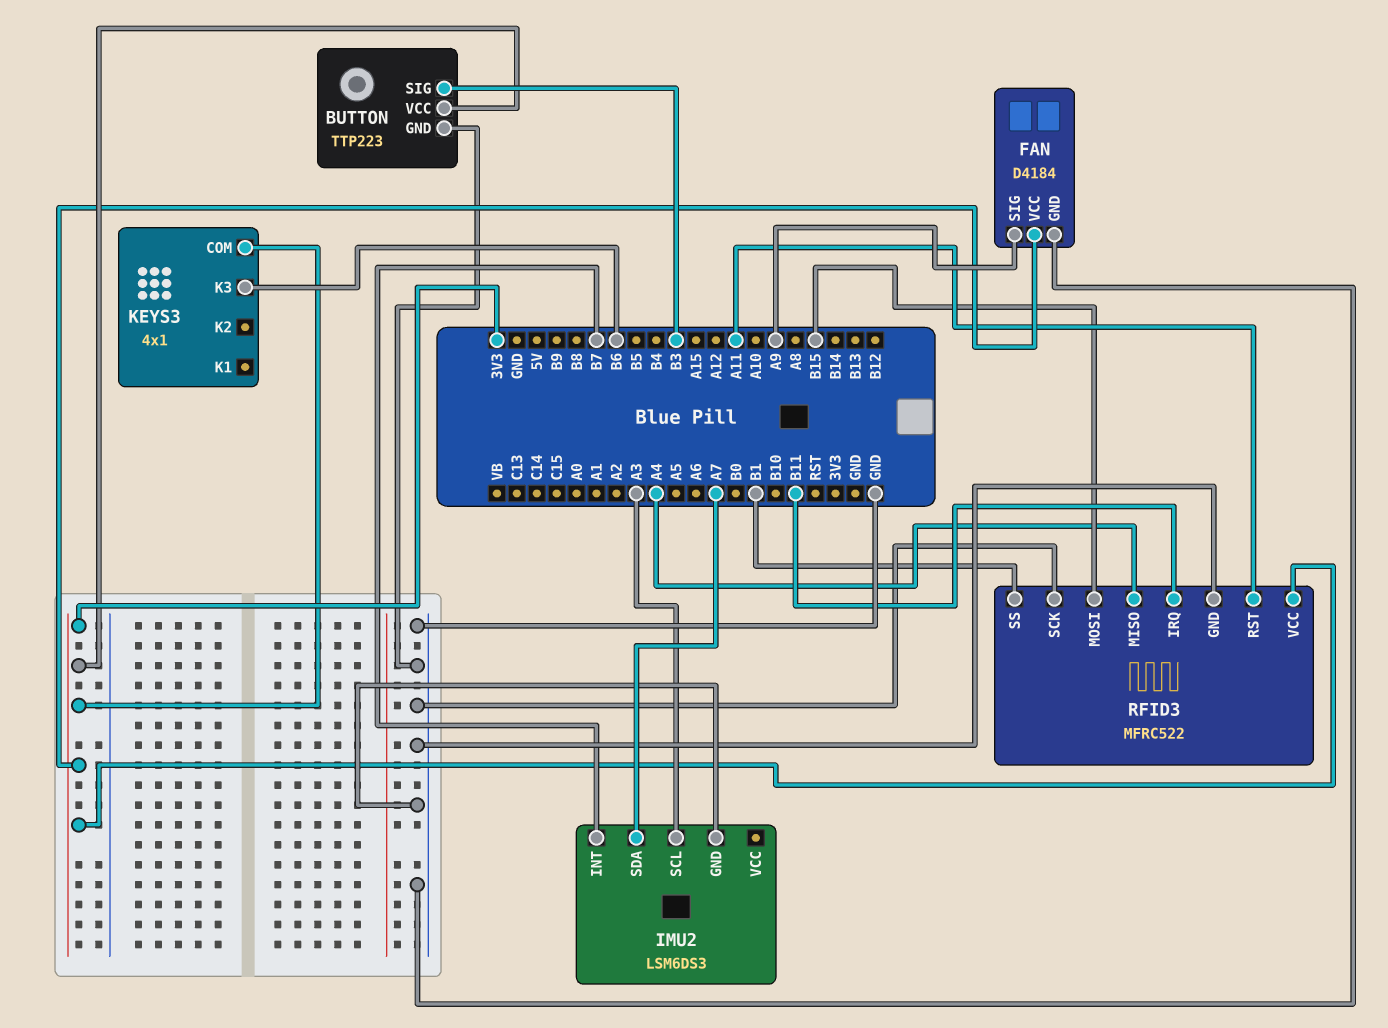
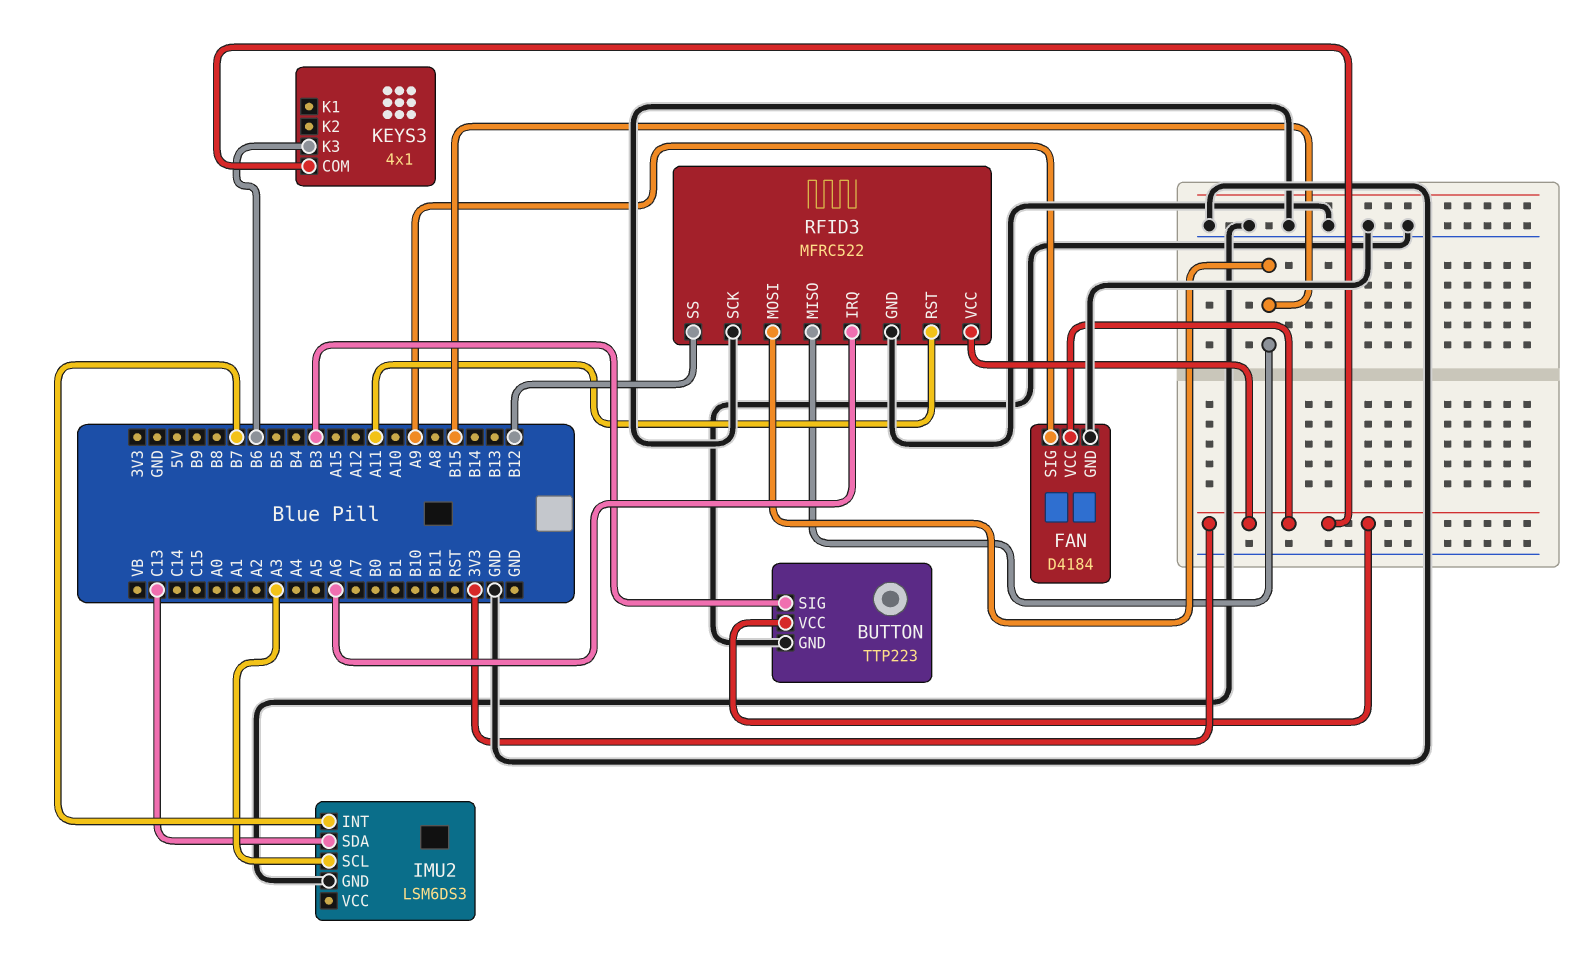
IMU2 pin SDA: A7 -> C13
RFID3 pin IRQ: B11 -> A6
RFID3 pin MISO: A4 -> B15
RFID3 pin SS: B1 -> B12

